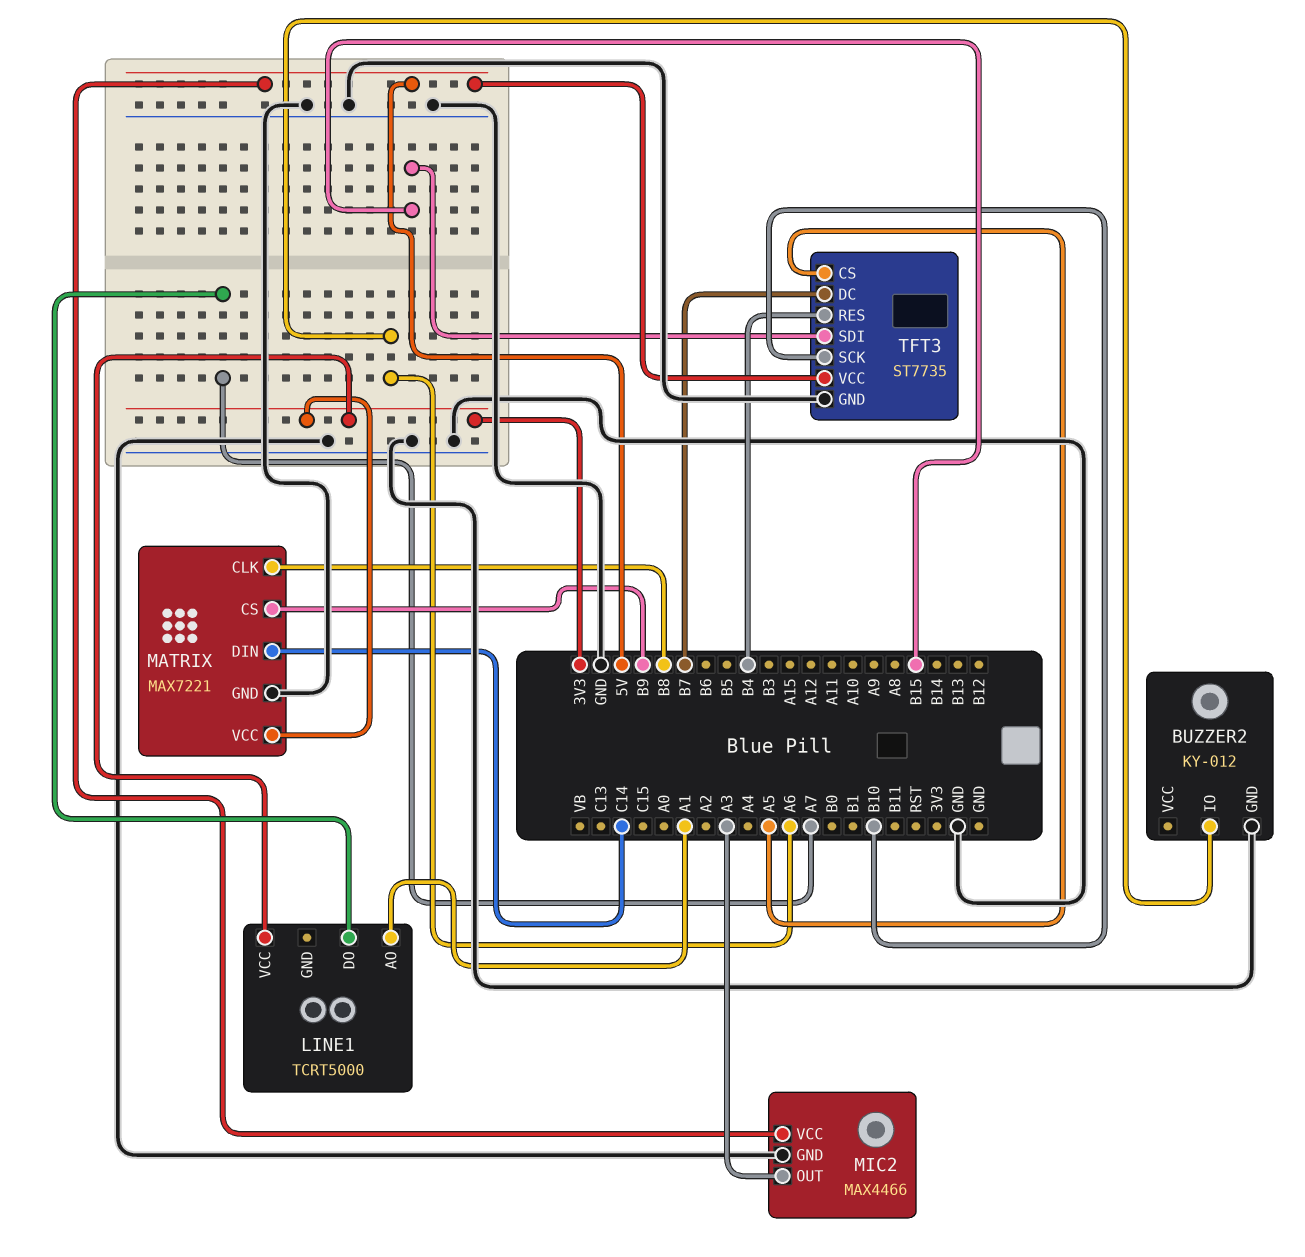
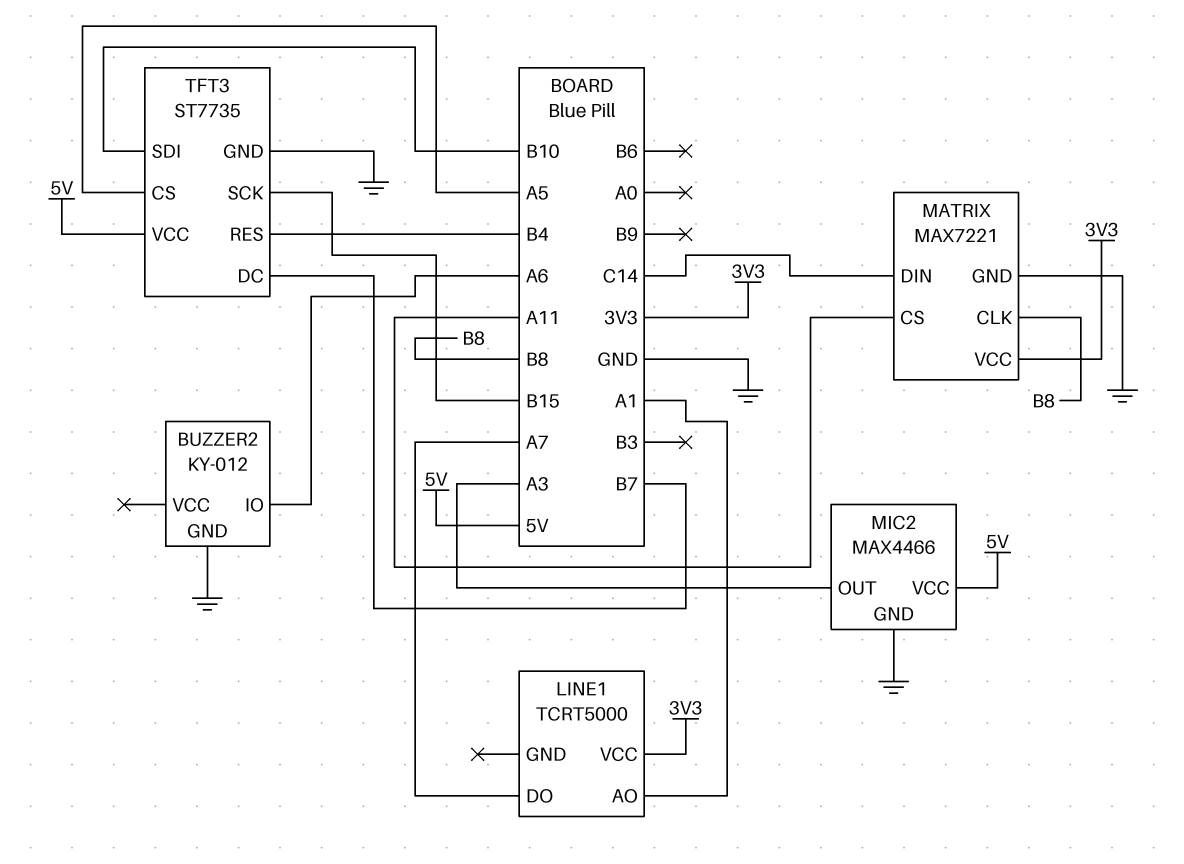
MATRIX pin CS: B9 -> A11
TFT3 pin SCK: B10 -> B15
TFT3 pin SDI: B15 -> B10

